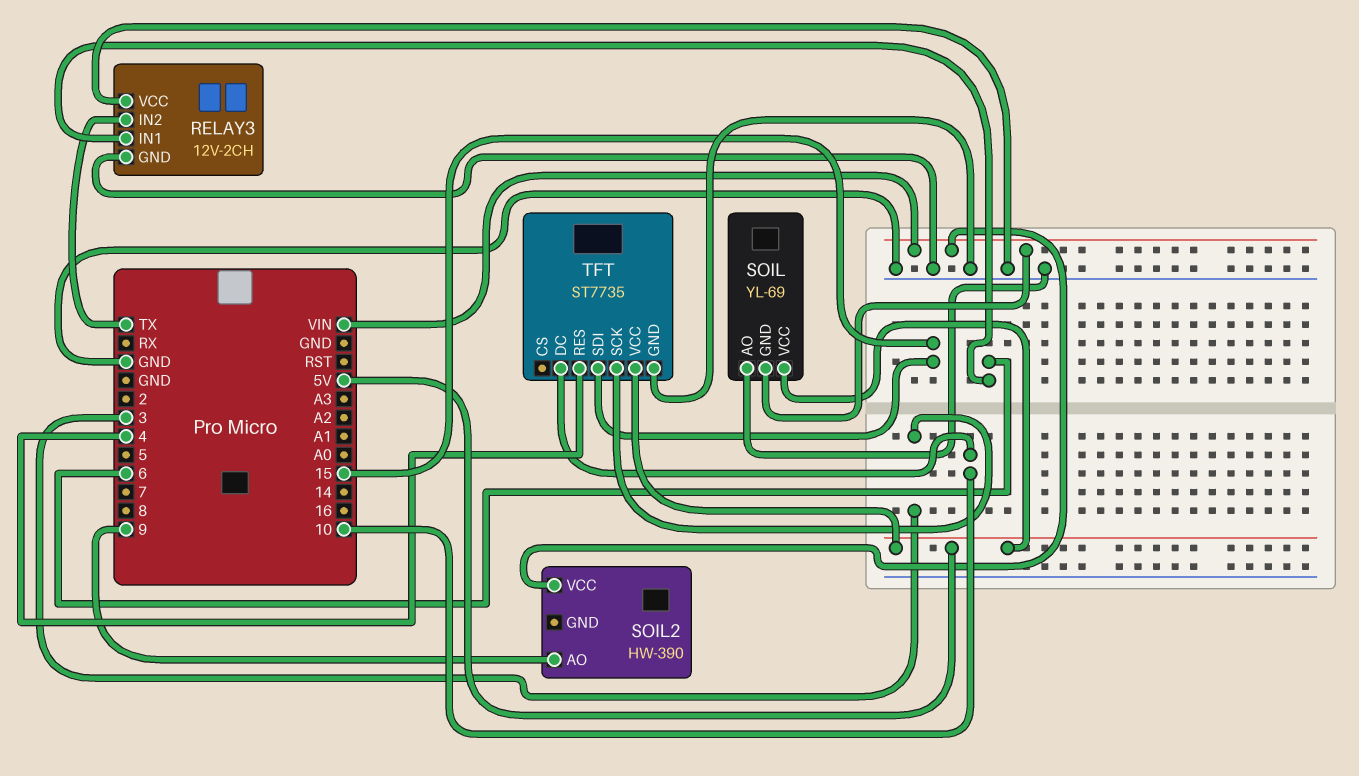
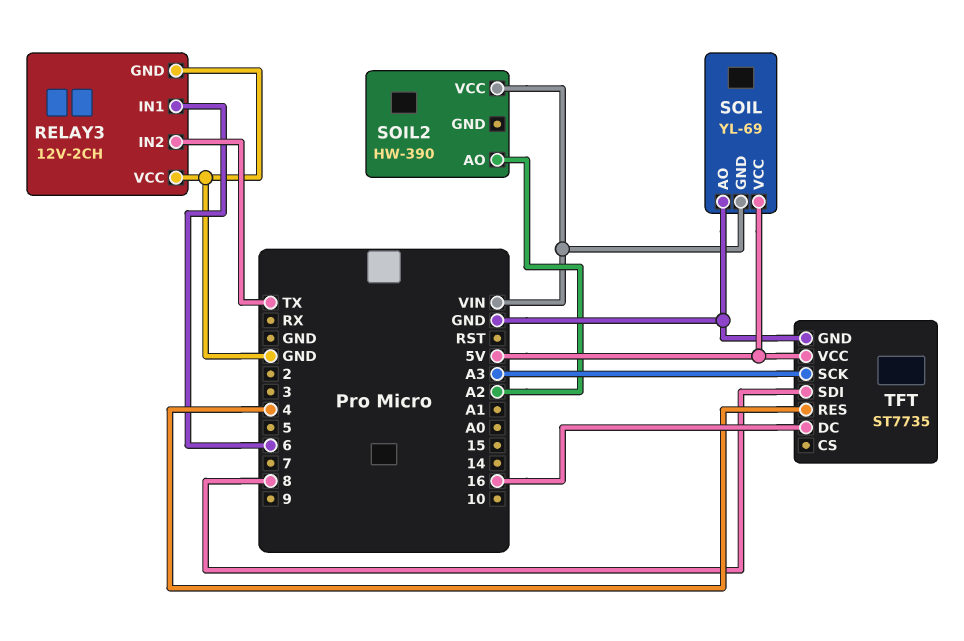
SOIL2 pin AO: 9 -> A2
TFT pin DC: 10 -> 16
TFT pin SCK: 3 -> A3
TFT pin SDI: 15 -> 8

